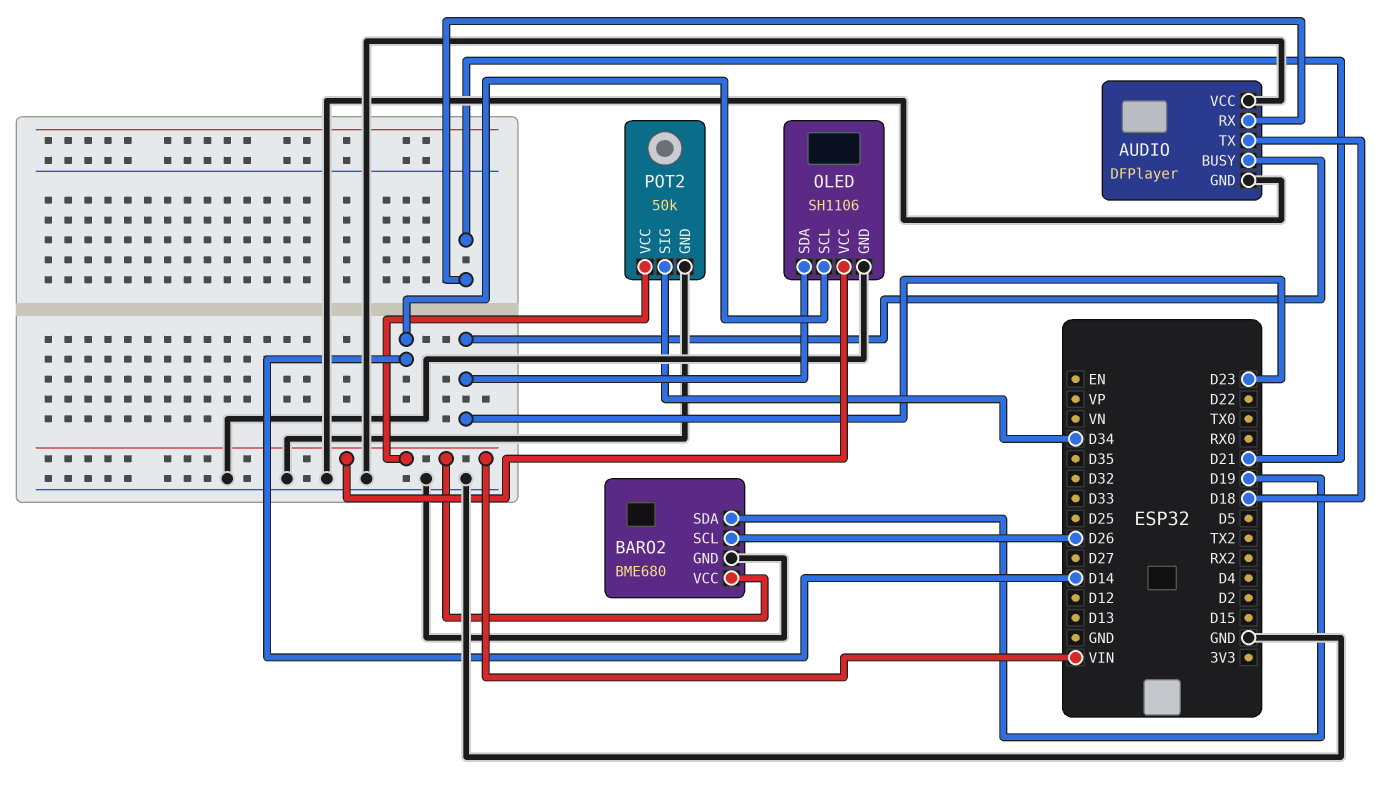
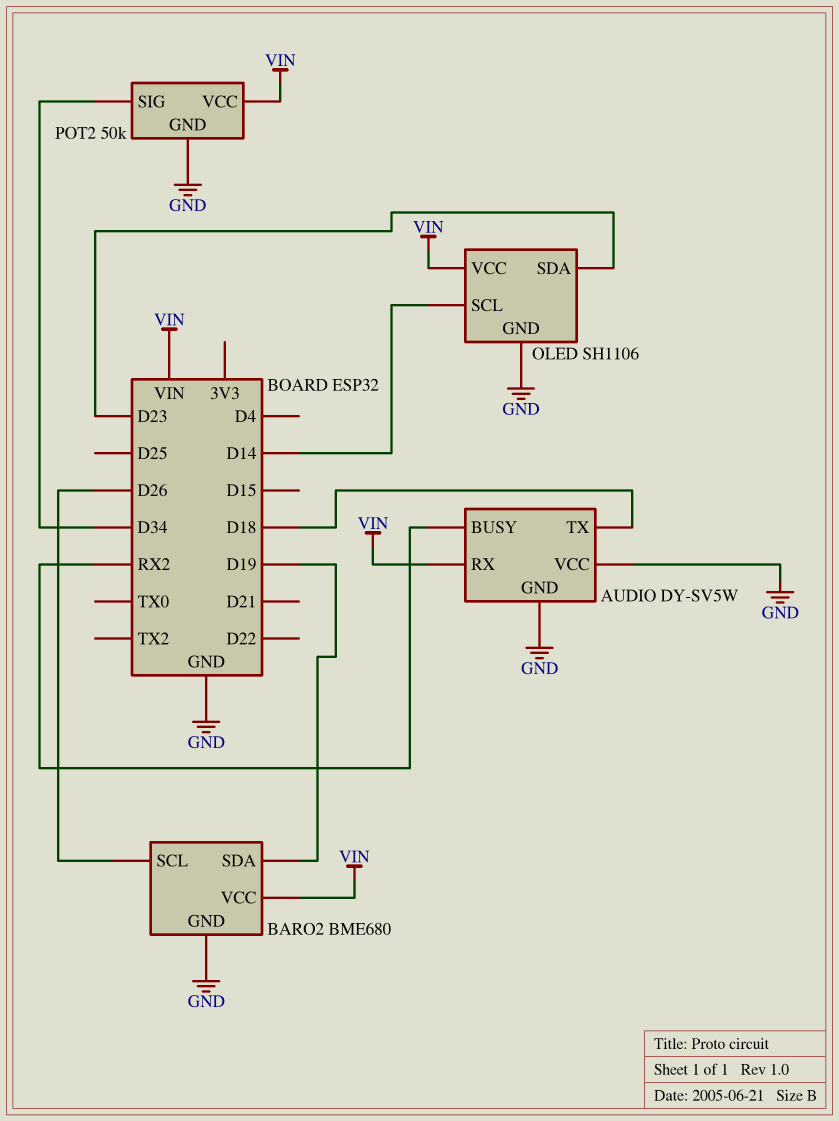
AUDIO: DFPlayer -> DY-SV5W
AUDIO pin BUSY: D23 -> RX2
AUDIO pin RX: D21 -> VIN

